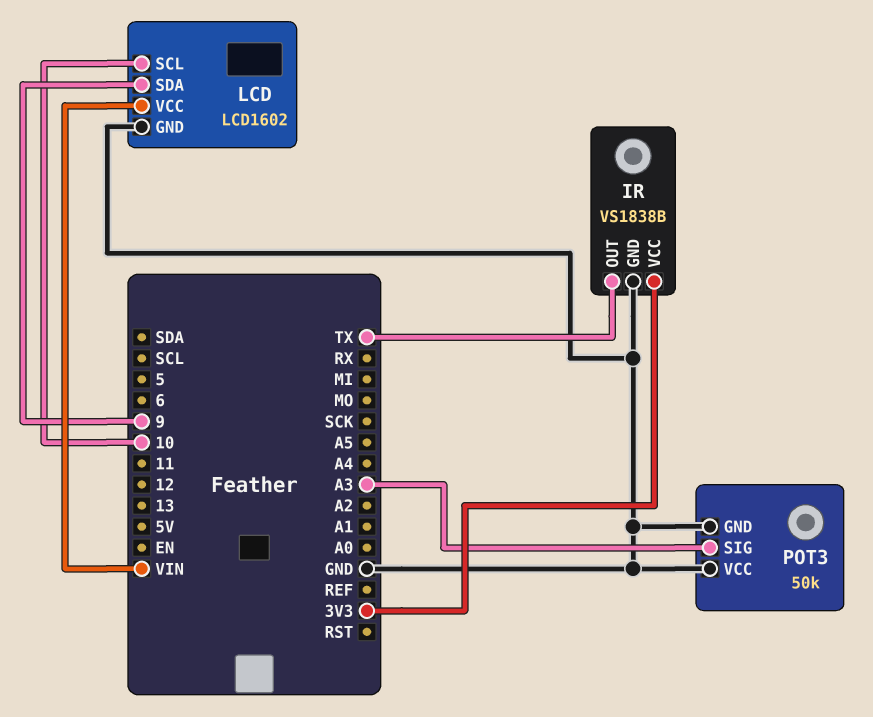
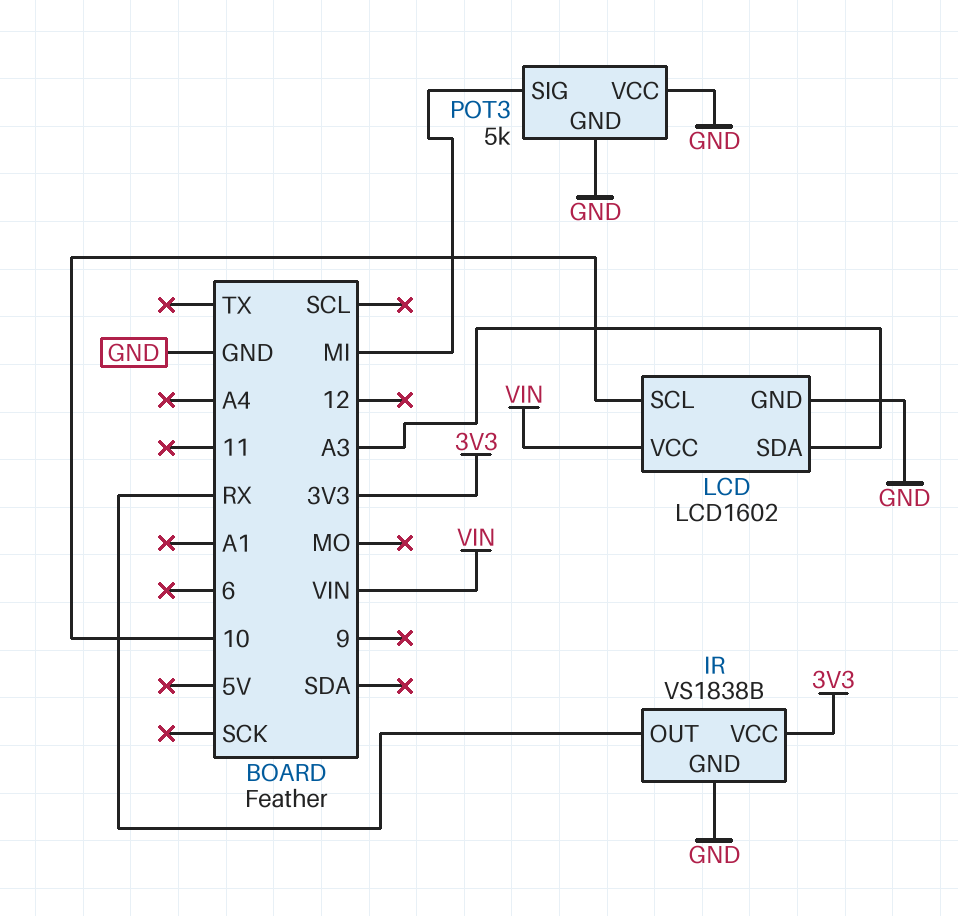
IR pin OUT: TX -> RX
LCD pin SDA: 9 -> A3
POT3: 50k -> 5k
POT3 pin SIG: A3 -> MI

